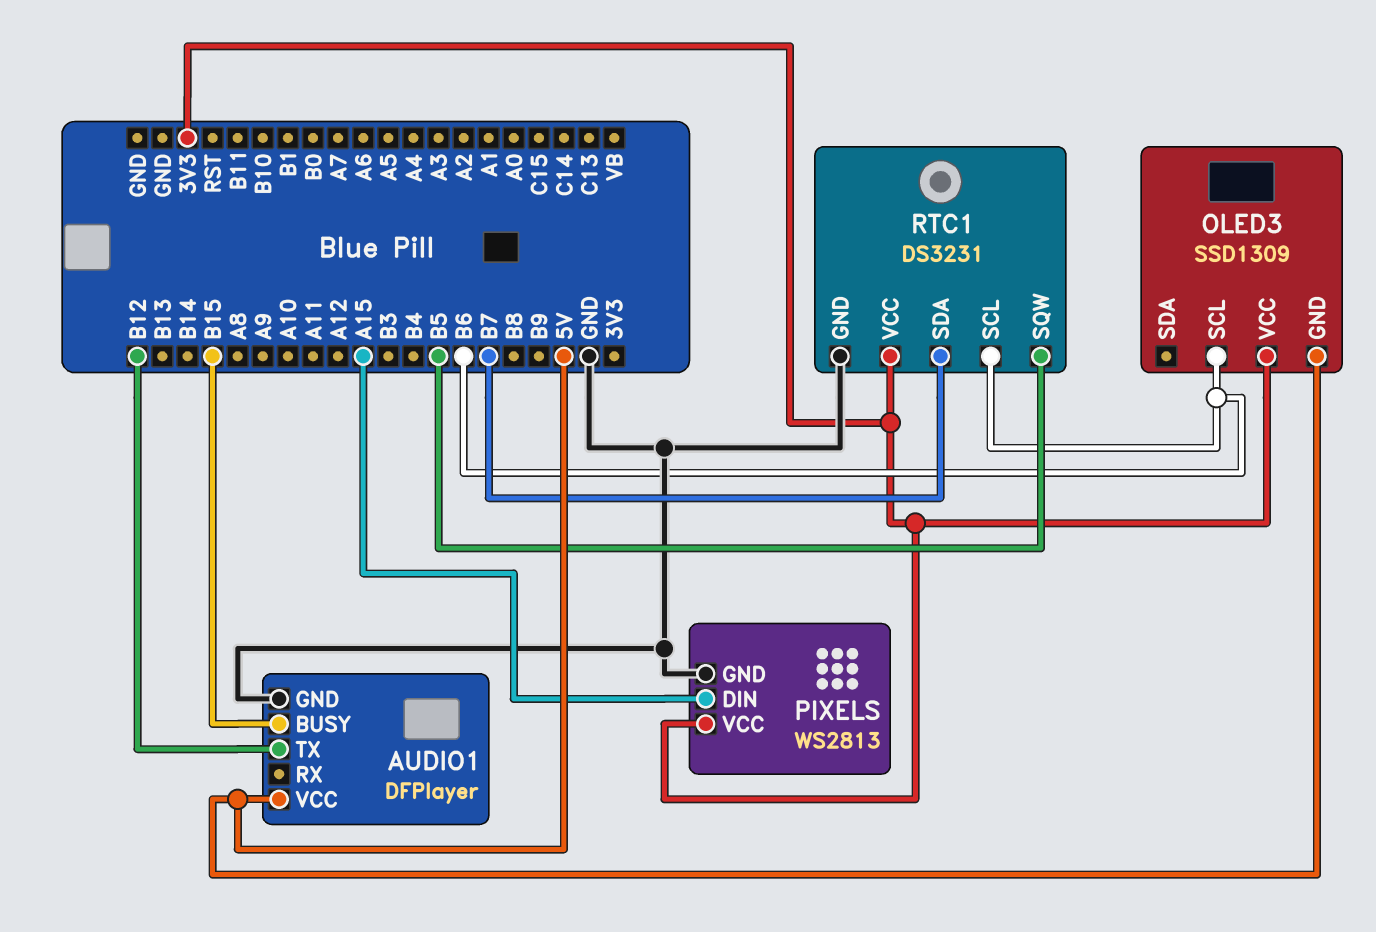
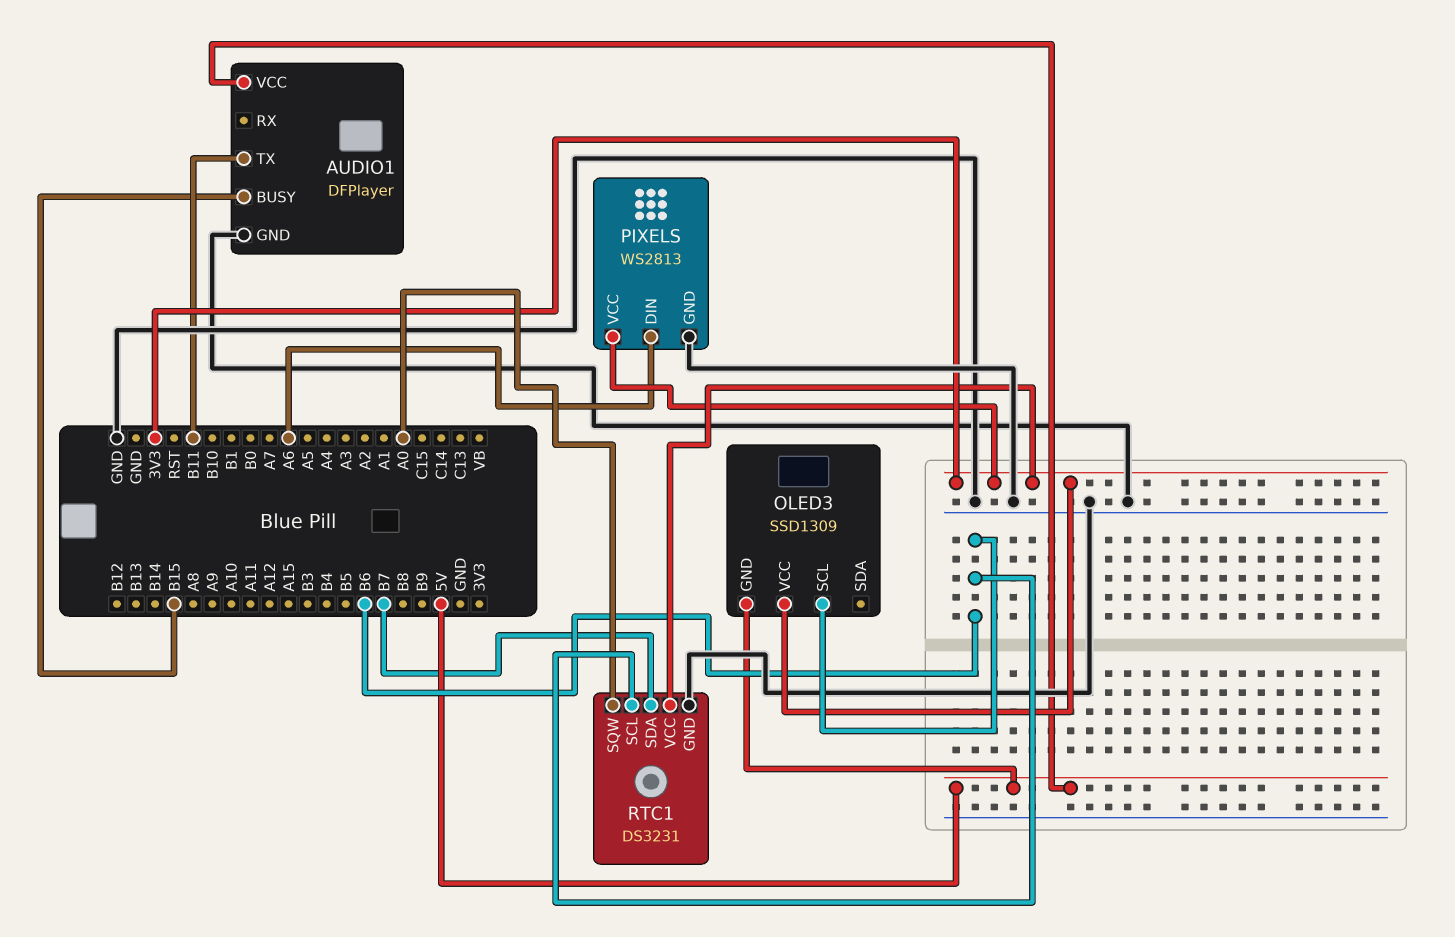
AUDIO1 pin TX: B12 -> B11
PIXELS pin DIN: A15 -> A6
RTC1 pin SQW: B5 -> A0

